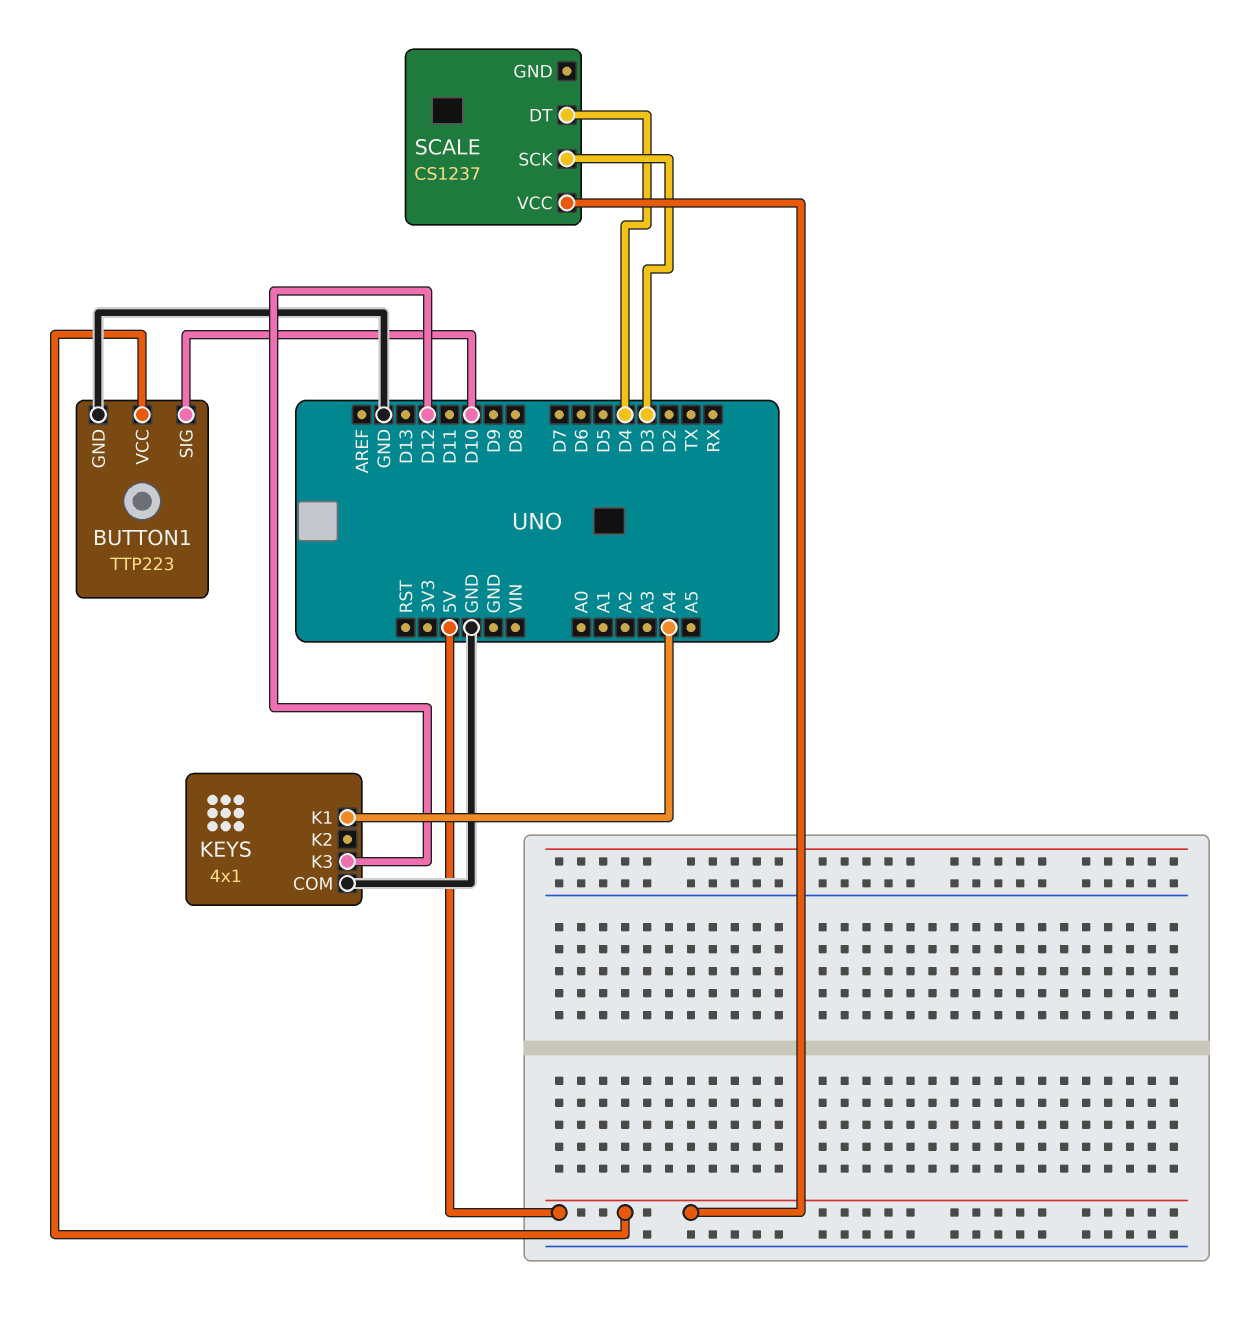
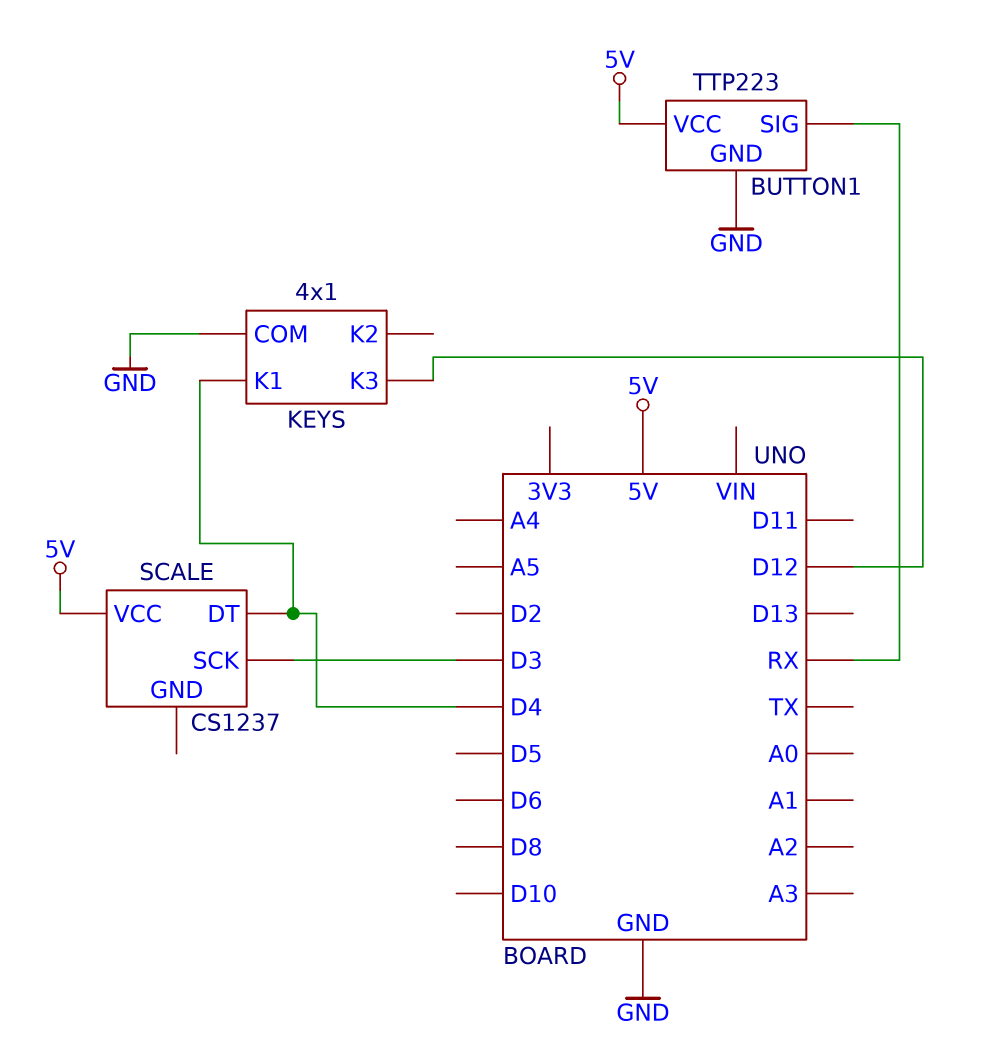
BUTTON1 pin SIG: D10 -> RX
KEYS pin K1: A4 -> D4

